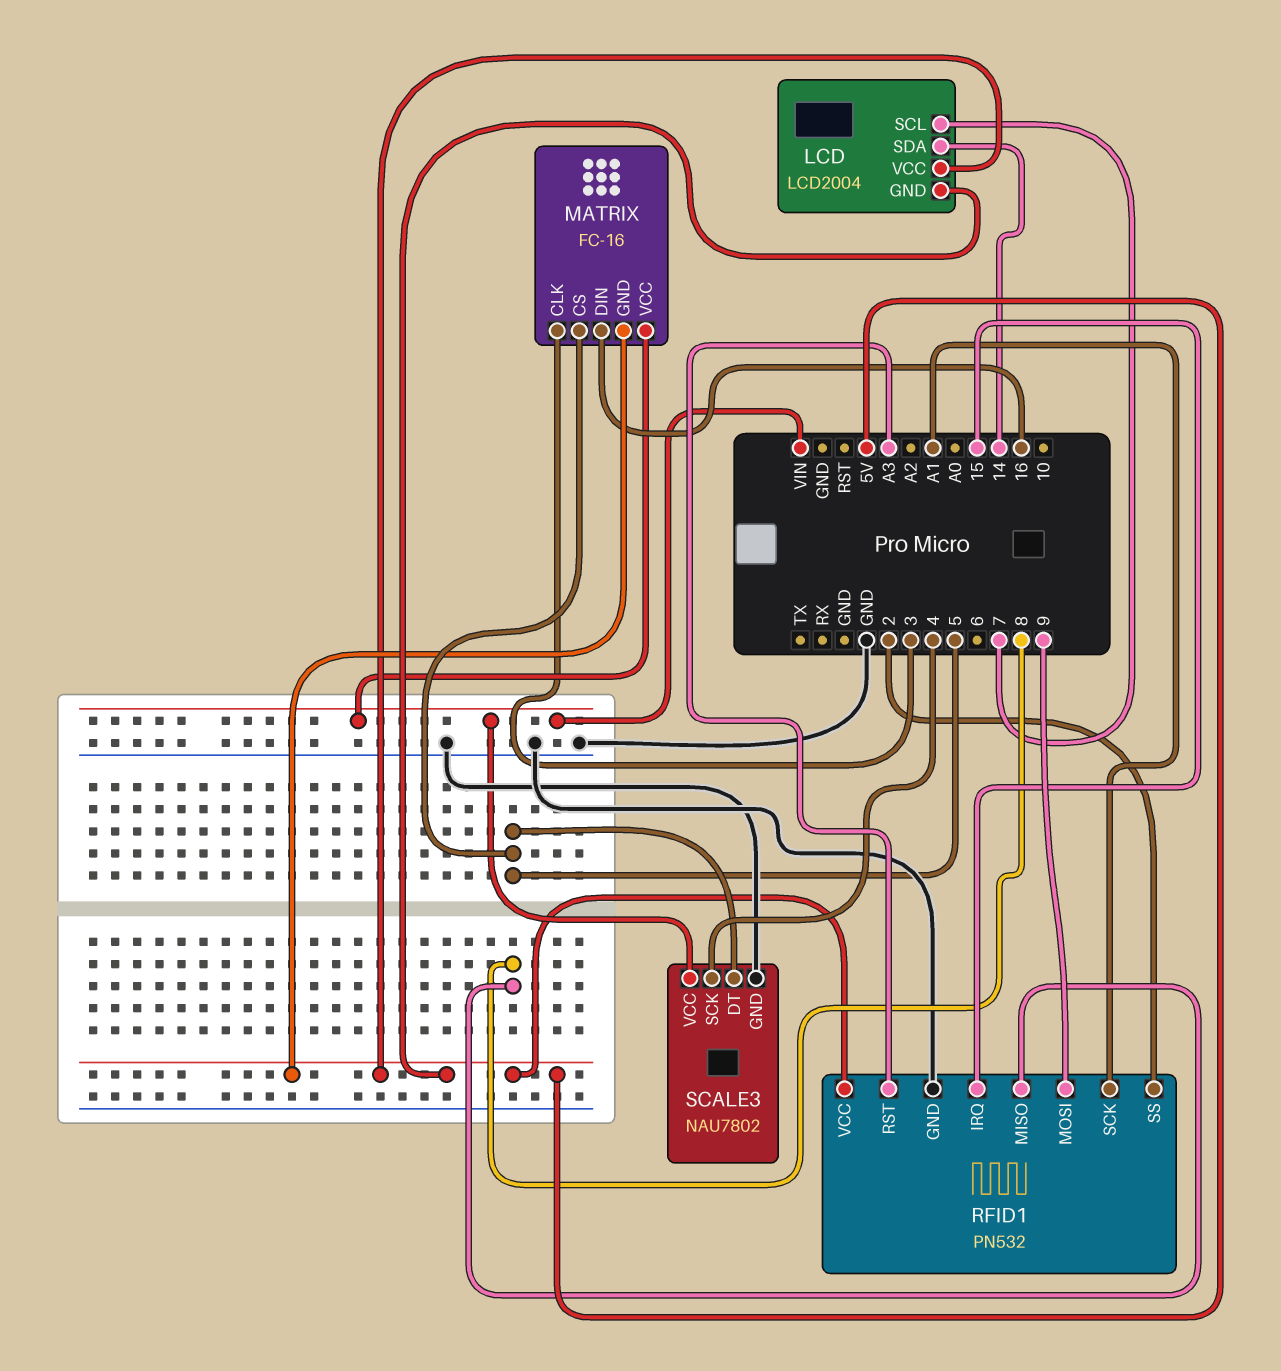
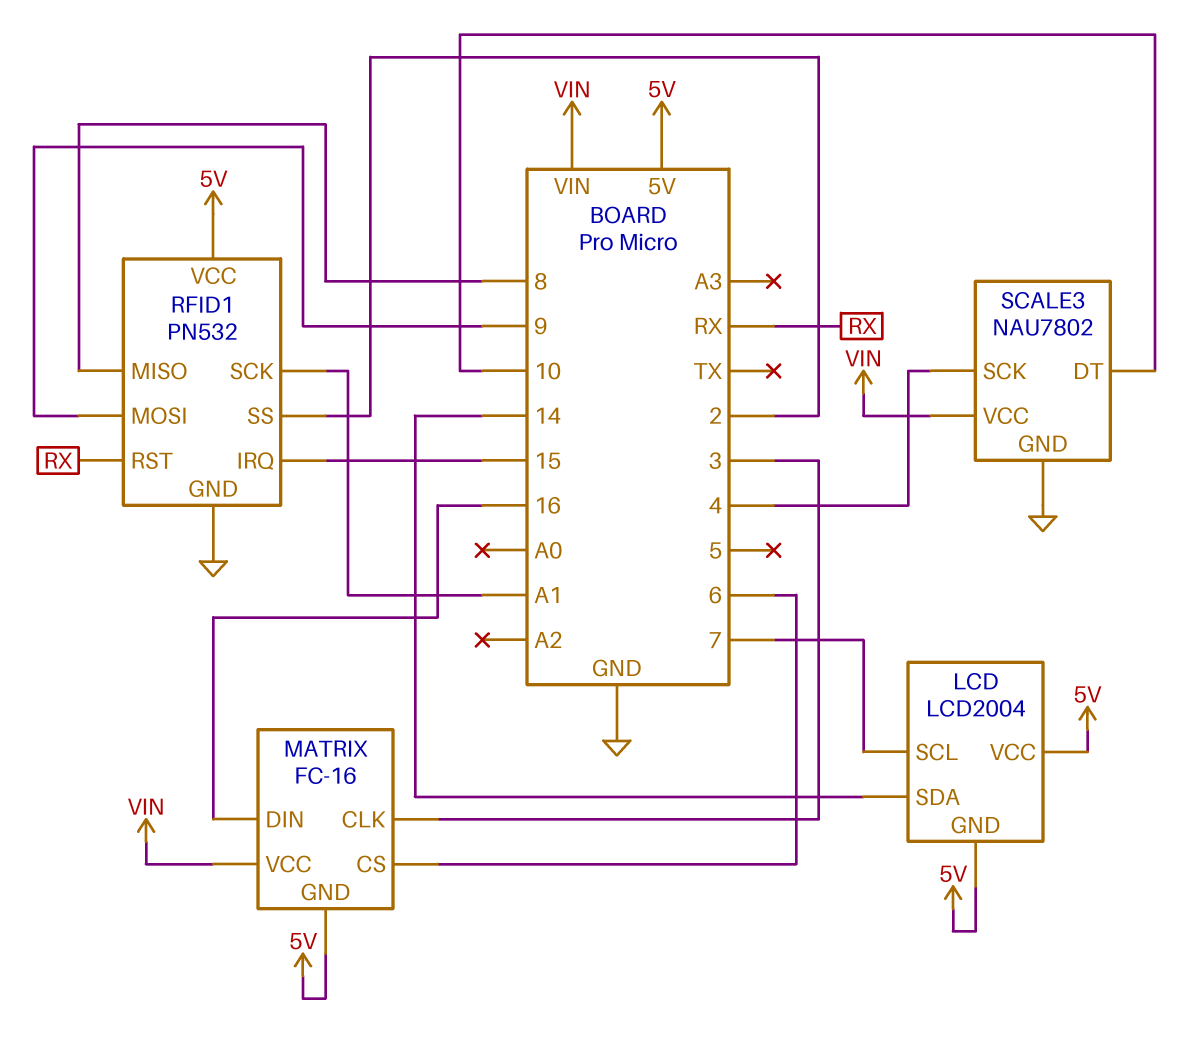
MATRIX pin CS: 5 -> 6
RFID1 pin RST: A3 -> RX
SCALE3 pin DT: 5 -> 10

